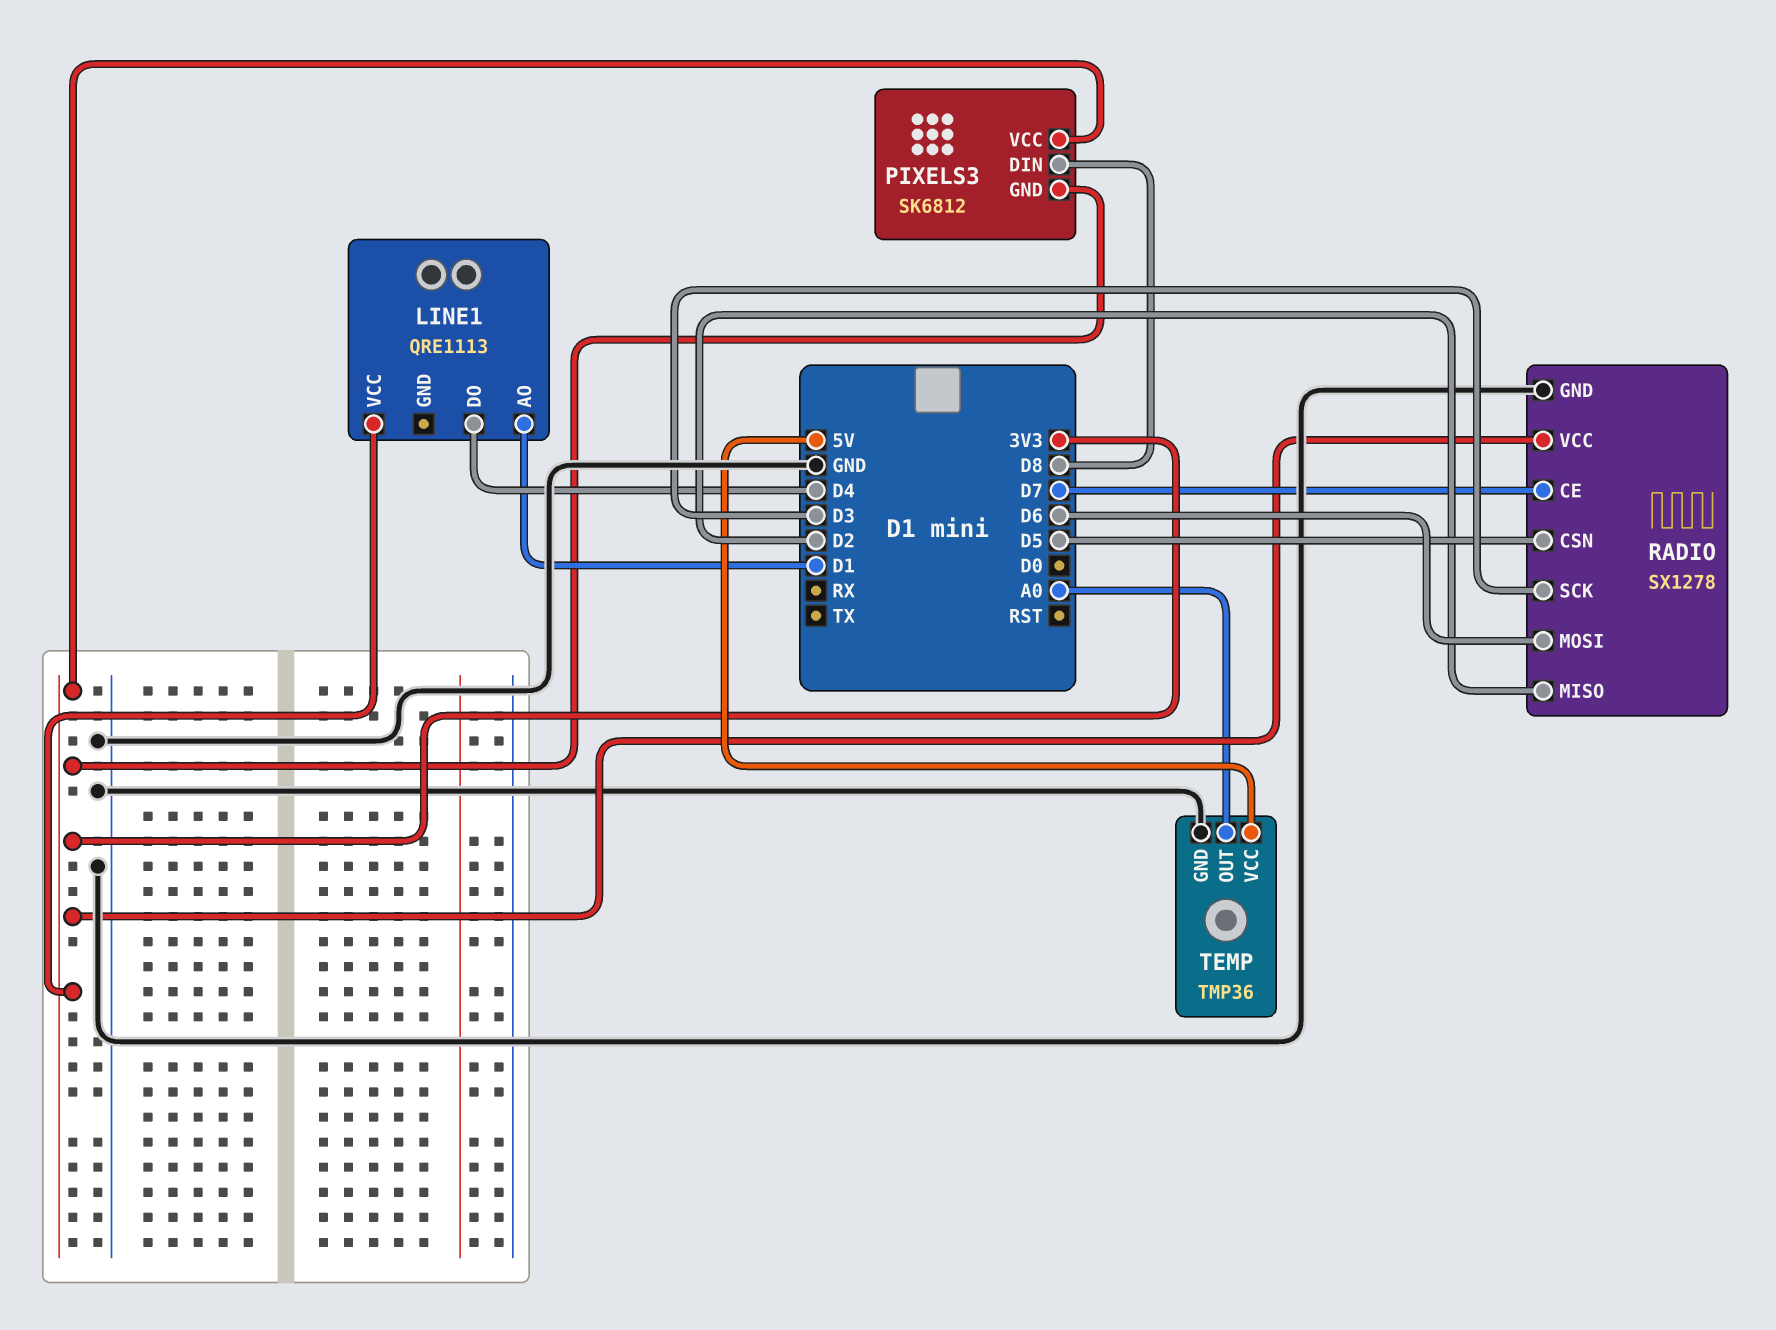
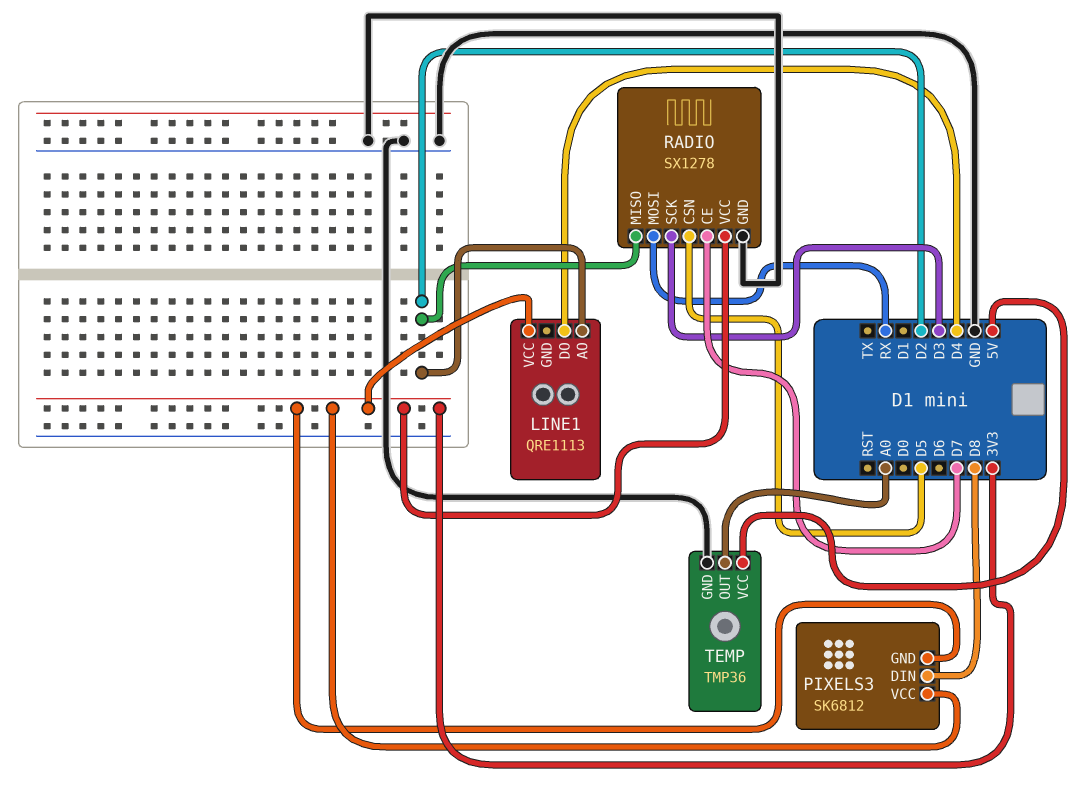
LINE1 pin AO: D1 -> D2
RADIO pin MOSI: D6 -> RX

